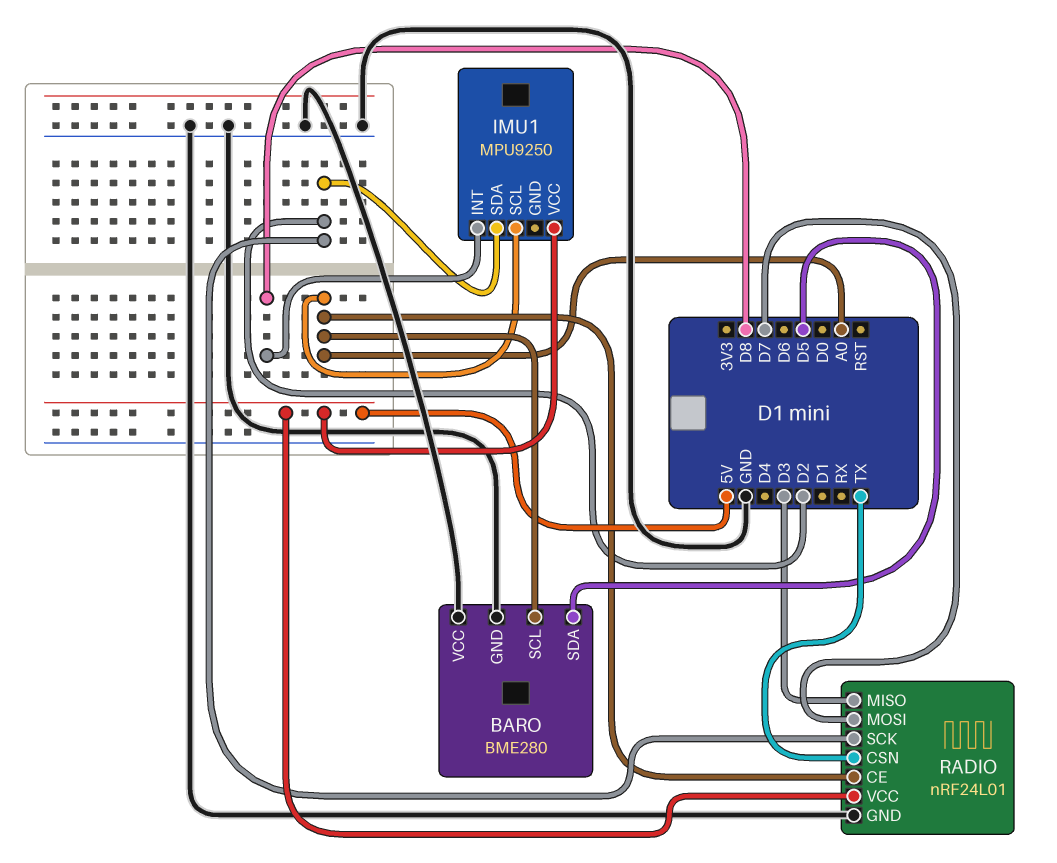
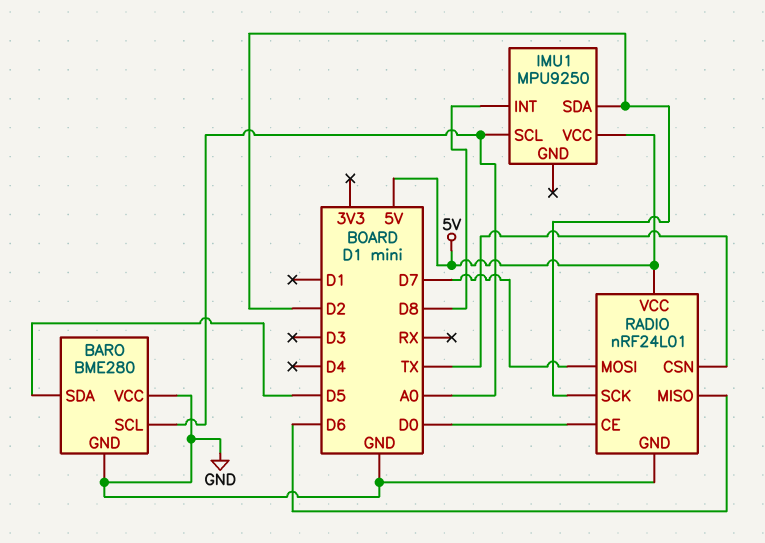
RADIO pin CE: A0 -> D0
RADIO pin MISO: D3 -> D6

